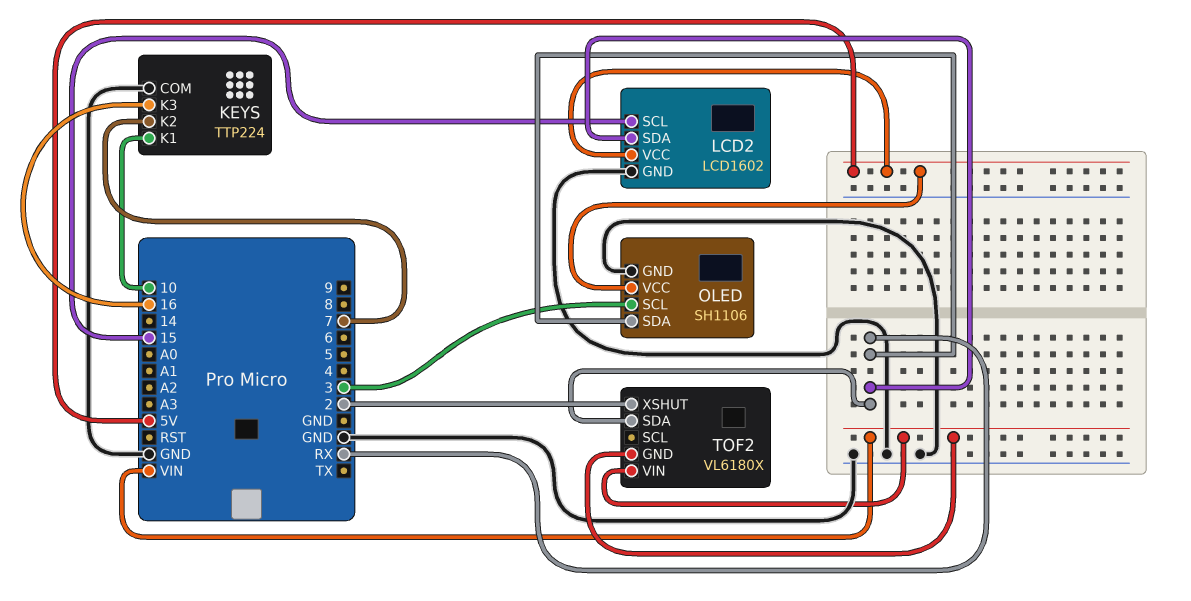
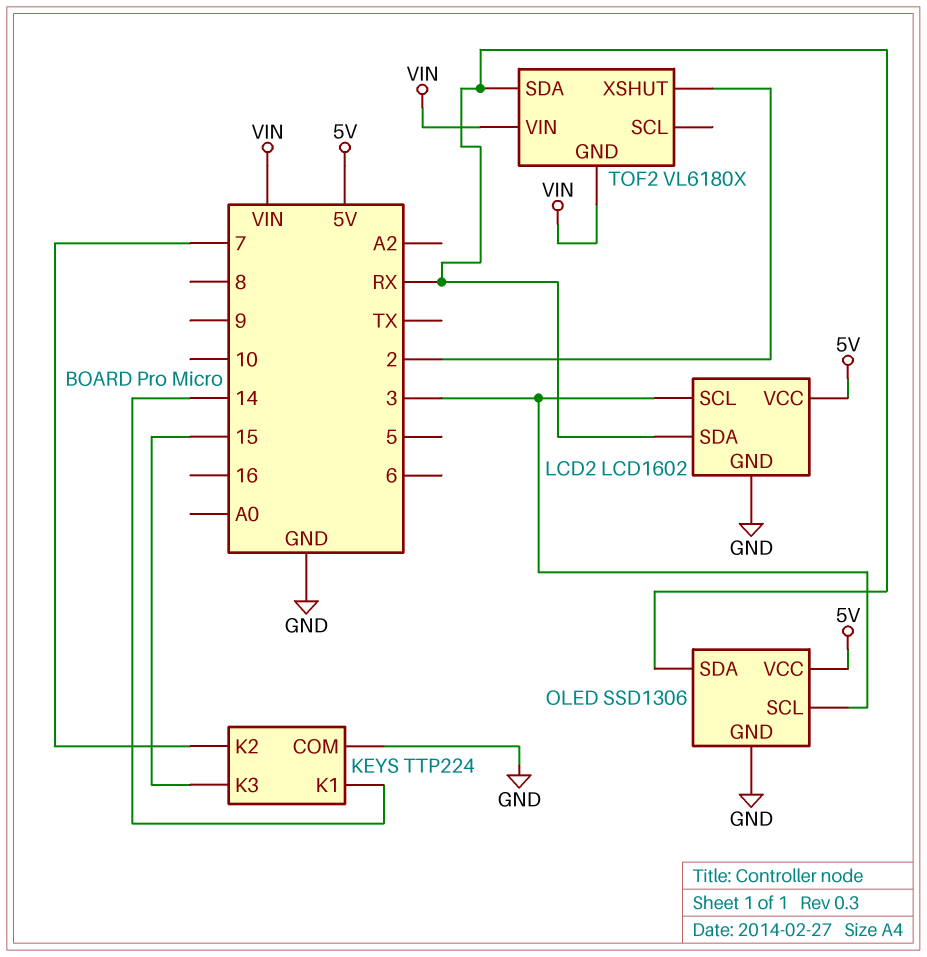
KEYS pin K1: 10 -> 14
KEYS pin K3: 16 -> 15
LCD2 pin SCL: 15 -> 3
OLED: SH1106 -> SSD1306

